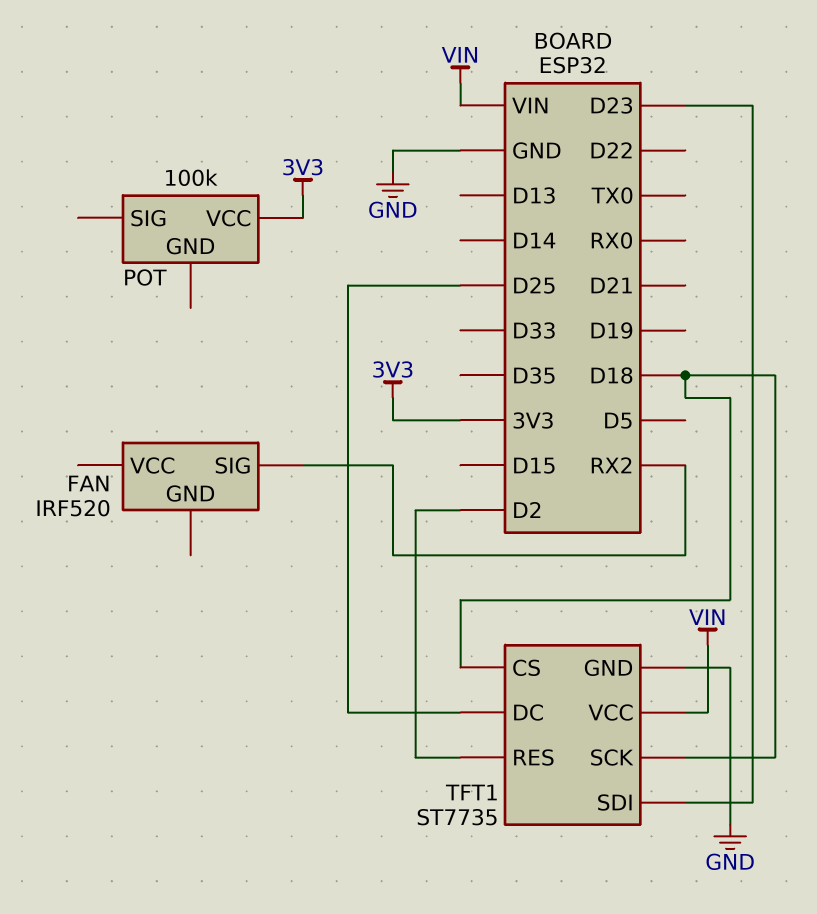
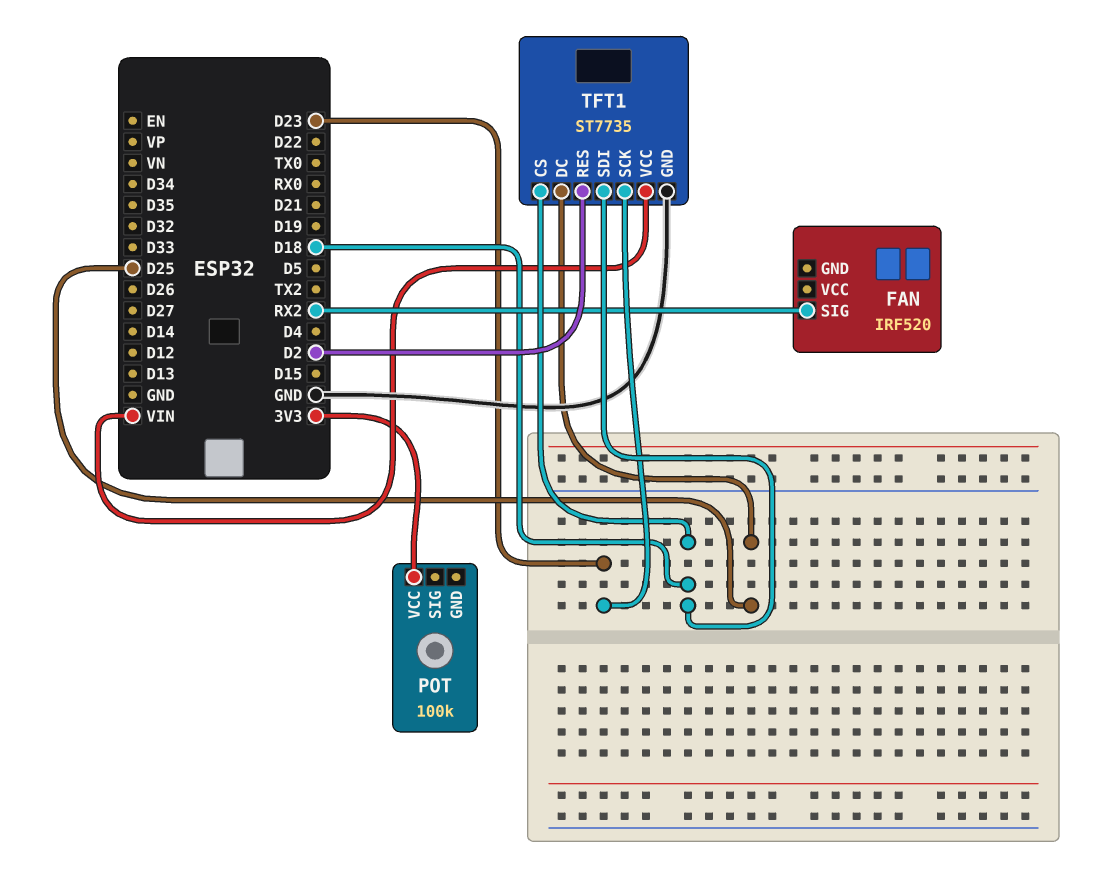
TFT1 pin SCK: D18 -> D23
TFT1 pin SDI: D23 -> D18

